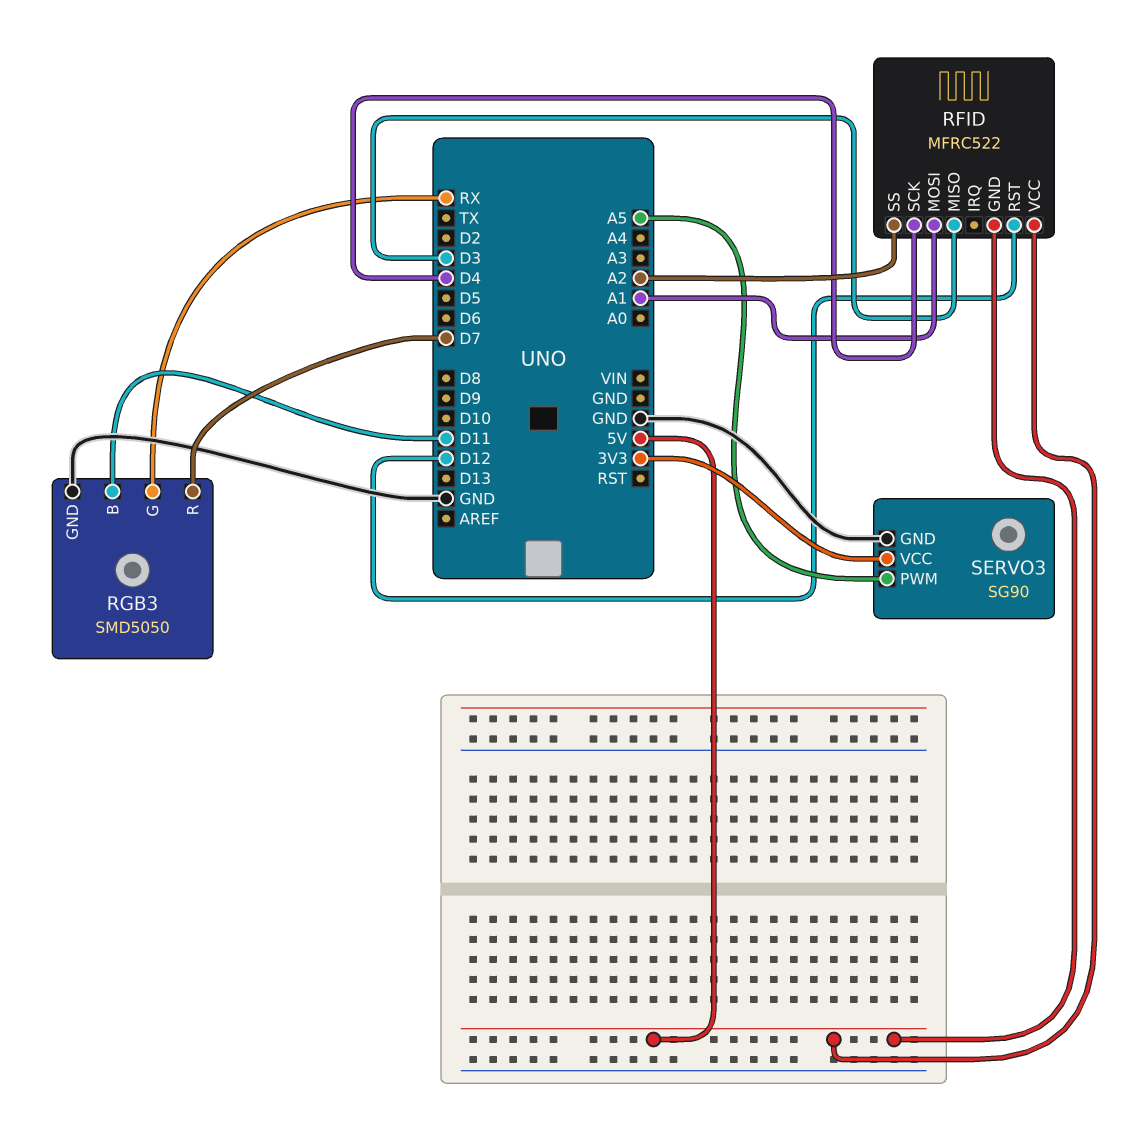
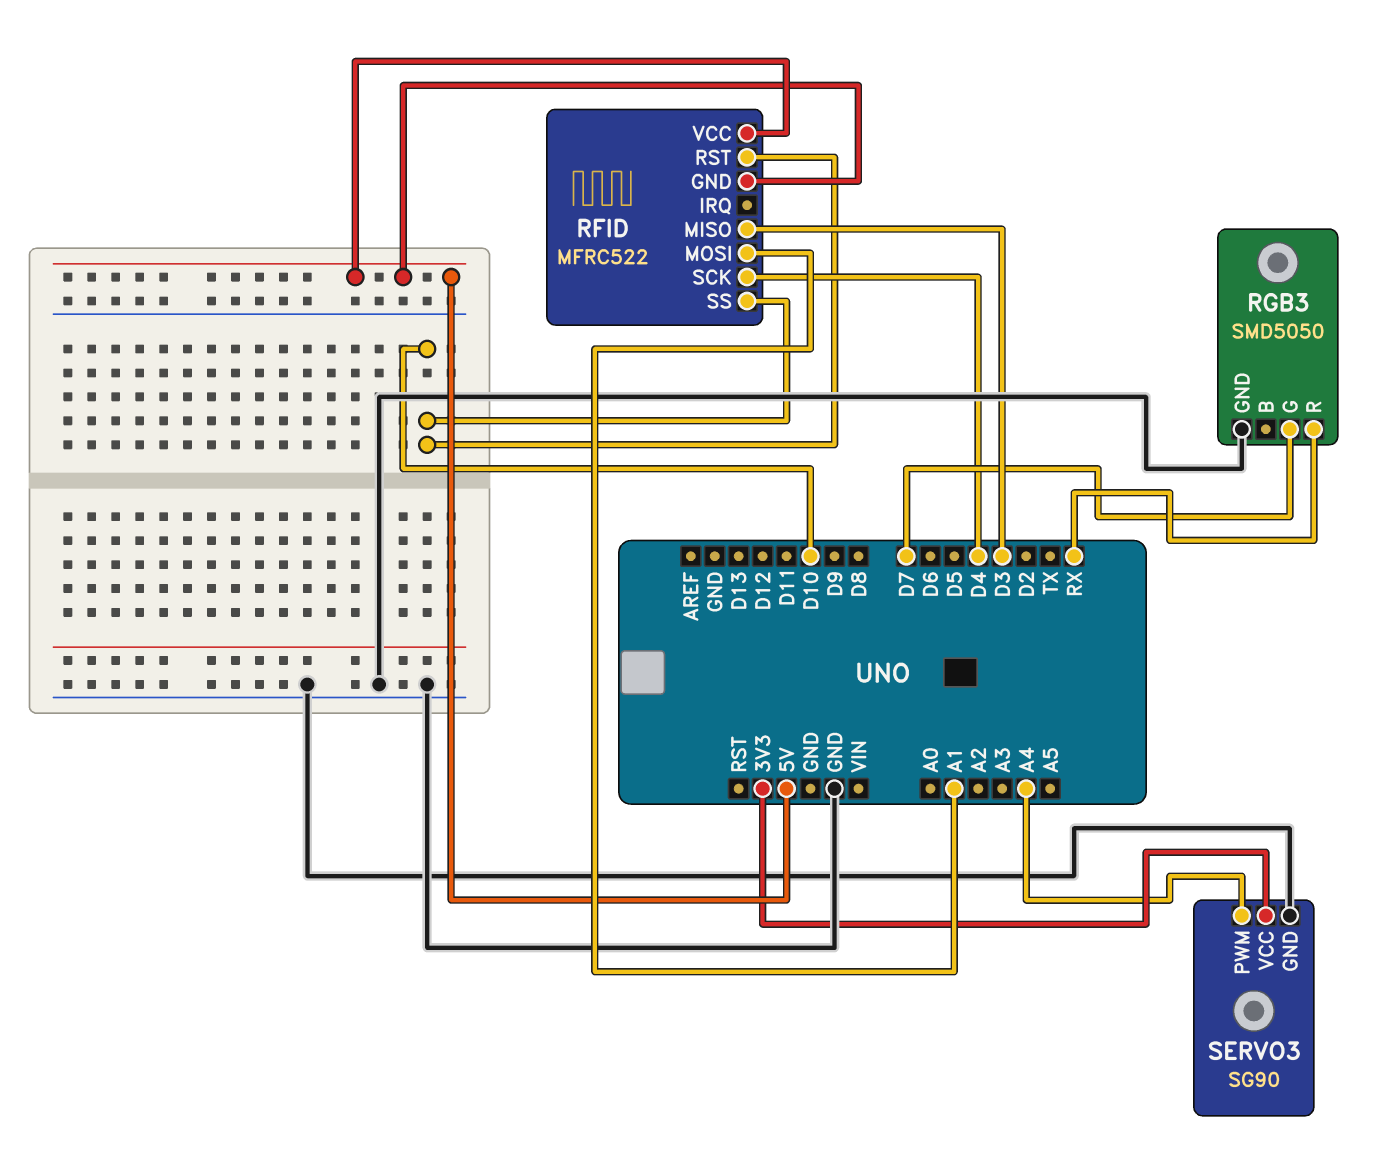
RFID pin RST: D12 -> D10
RFID pin SS: A2 -> D10
RGB3 pin B: D11 -> none
RGB3 pin G: RX -> D7
RGB3 pin R: D7 -> RX
SERVO3 pin PWM: A5 -> A4

